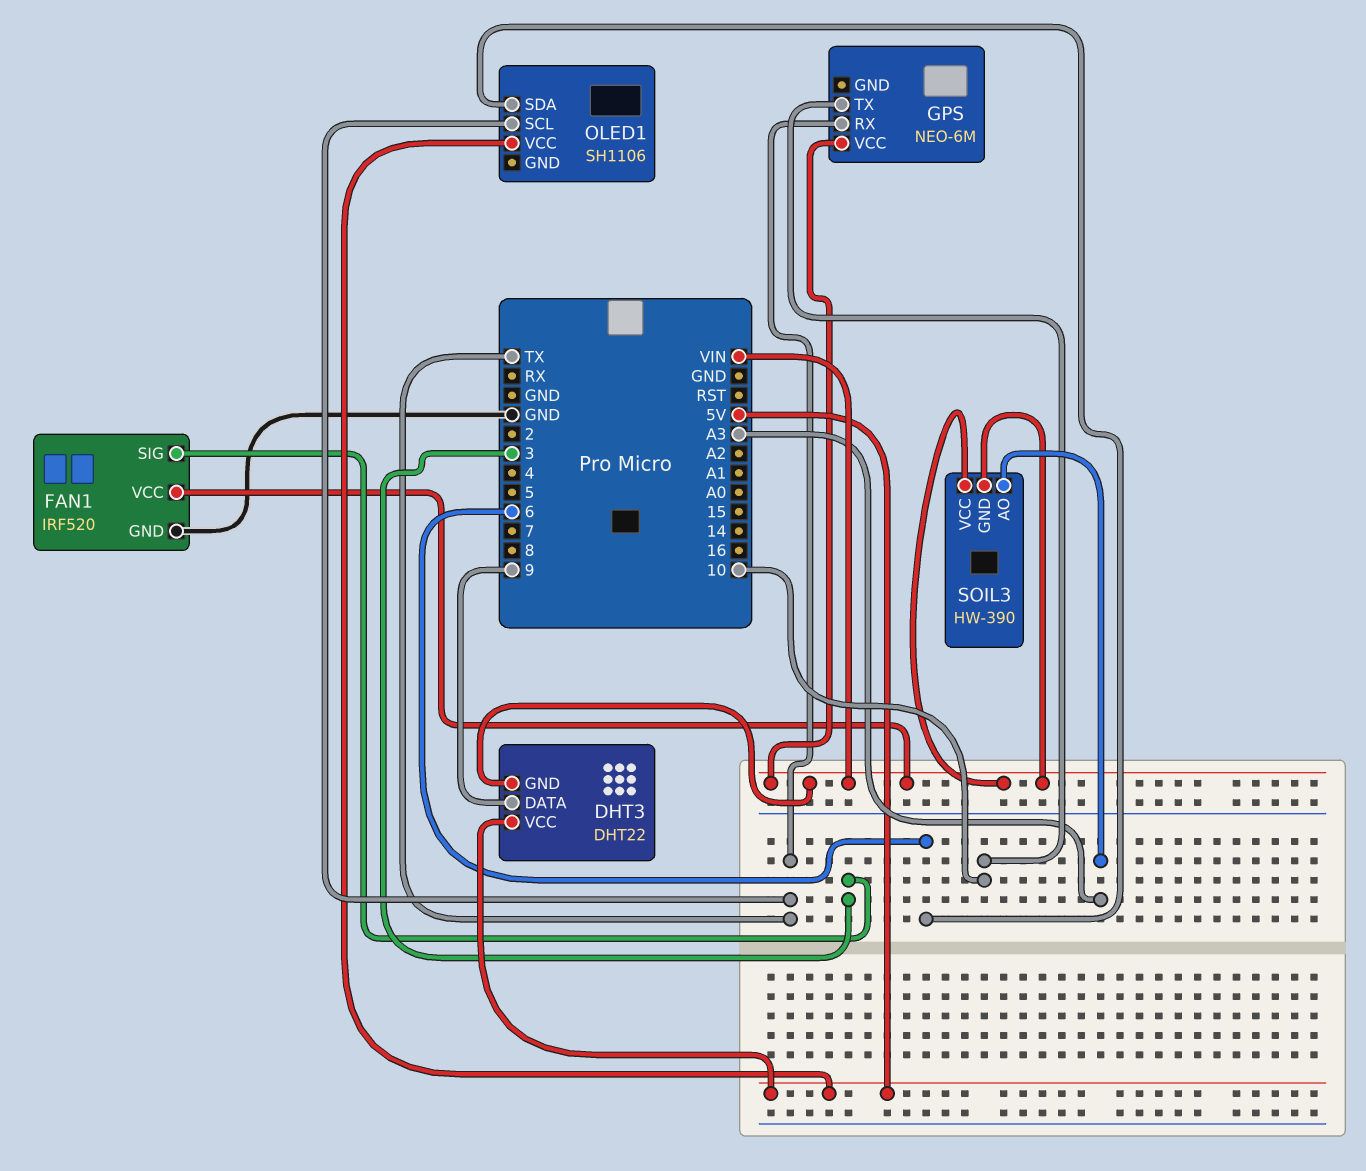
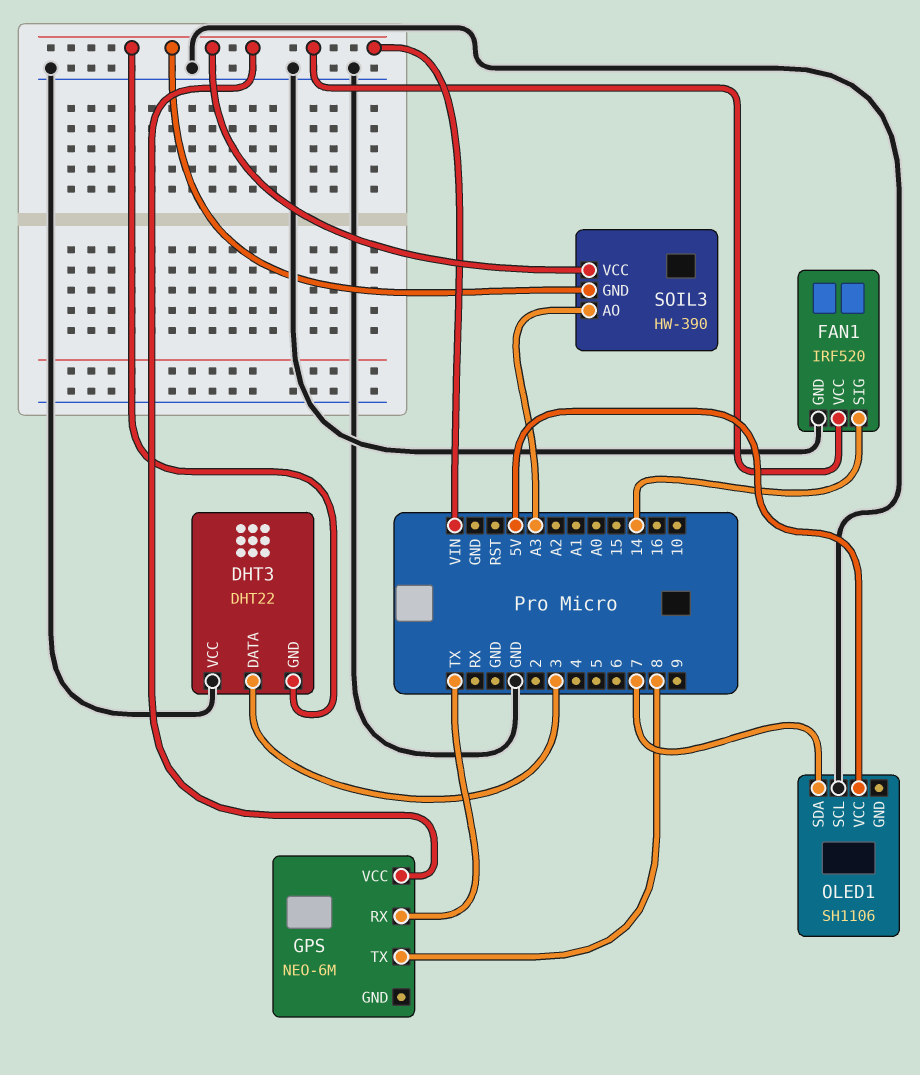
DHT3 pin DATA: 9 -> 3
DHT3 pin VCC: 5V -> GND
FAN1 pin SIG: 3 -> 14
GPS pin TX: 10 -> 8
OLED1 pin SCL: TX -> GND
OLED1 pin SDA: 6 -> 7

